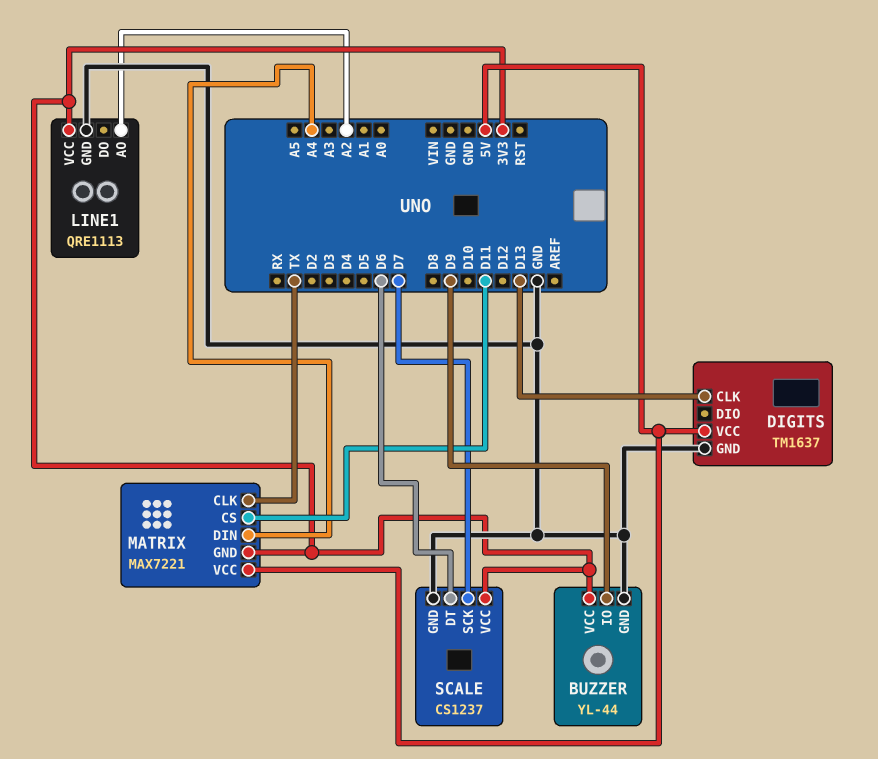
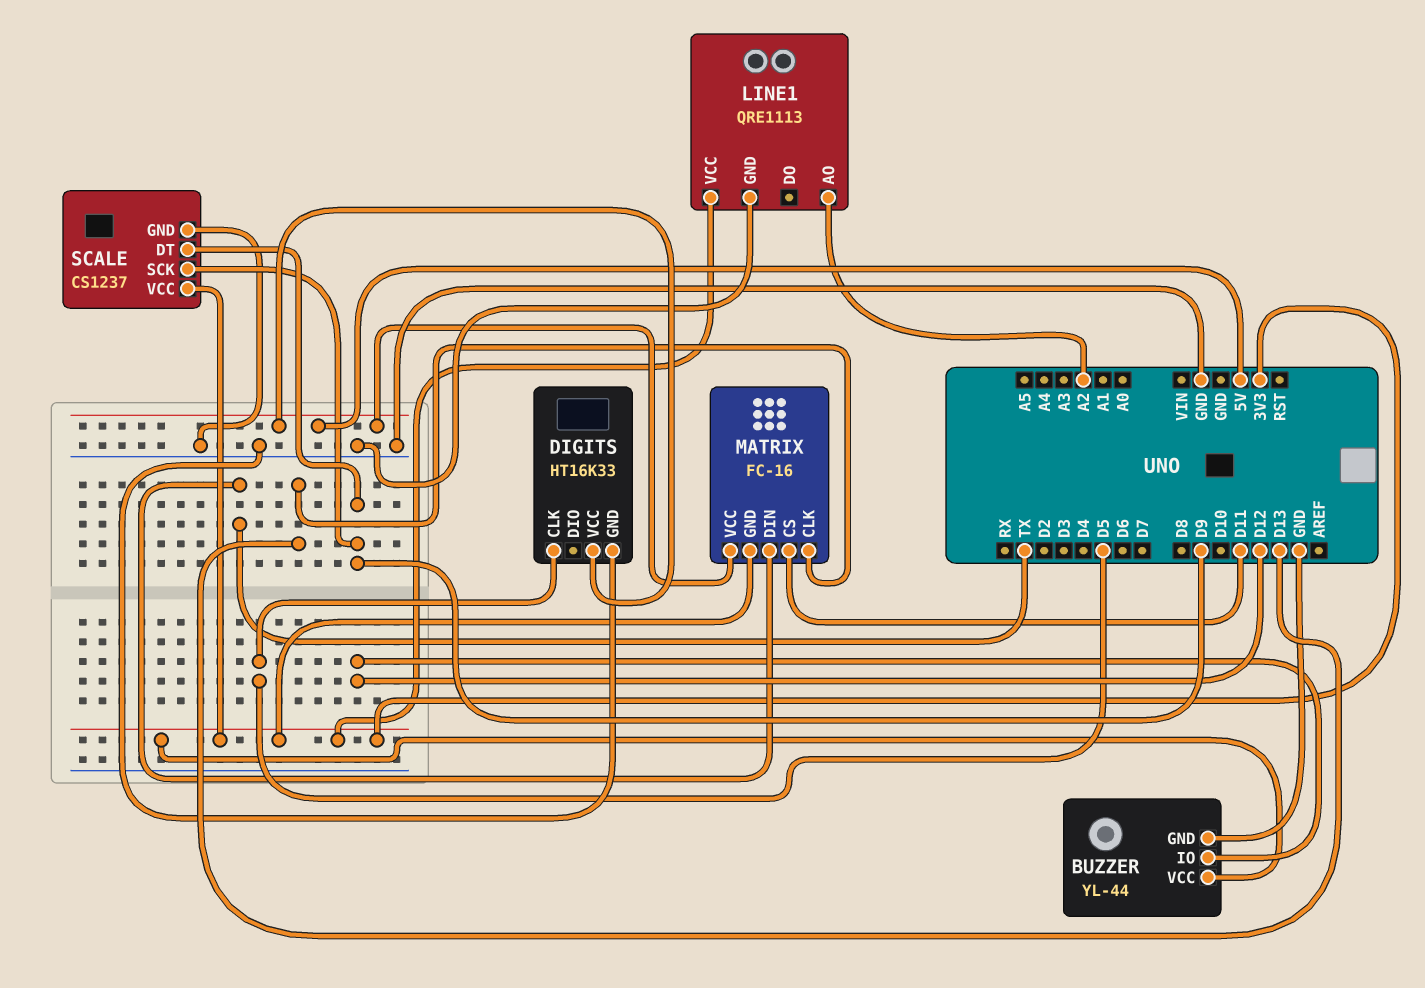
BUZZER pin IO: D9 -> D12
DIGITS: TM1637 -> HT16K33
DIGITS pin CLK: D13 -> D5
MATRIX: MAX7221 -> FC-16
MATRIX pin CLK: TX -> D13
MATRIX pin DIN: A4 -> TX
SCALE pin DT: D6 -> D9
SCALE pin SCK: D7 -> D9

